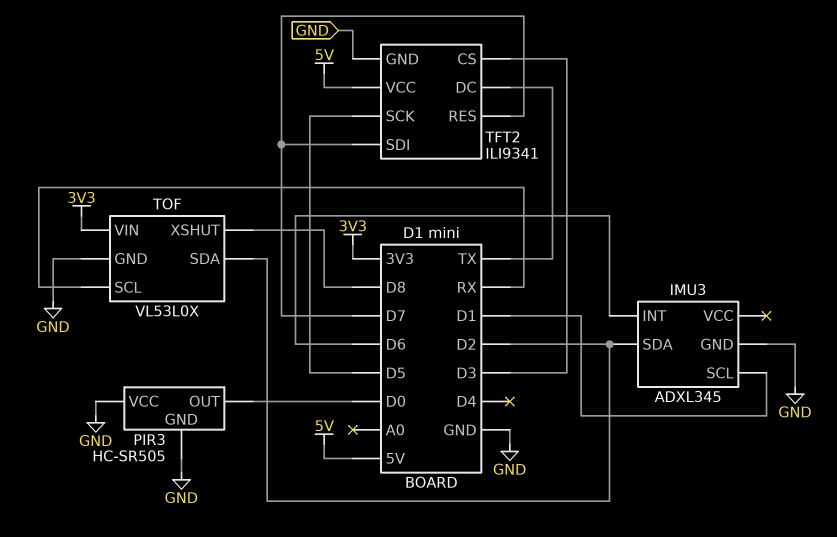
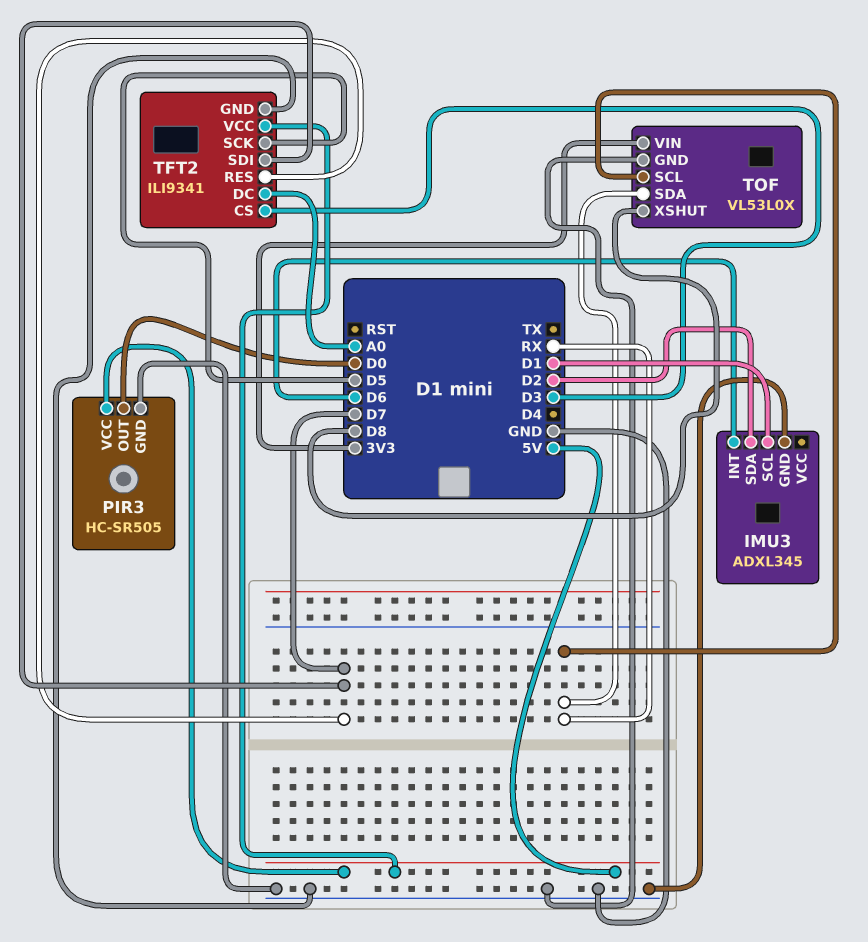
PIR3 pin VCC: GND -> 5V
TFT2 pin DC: TX -> A0
TOF pin SDA: D2 -> RX

